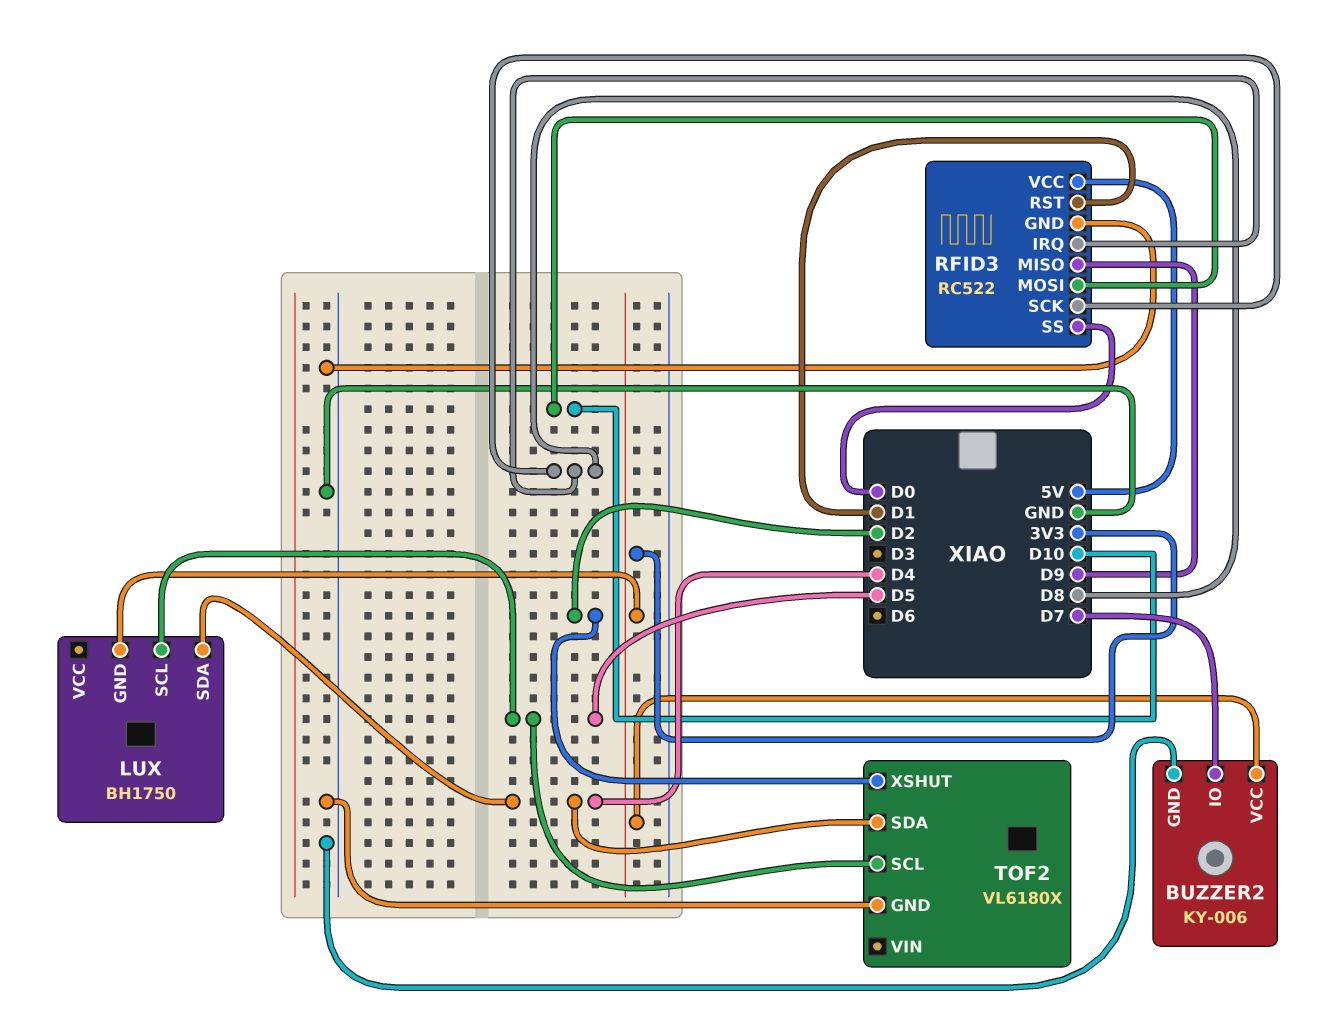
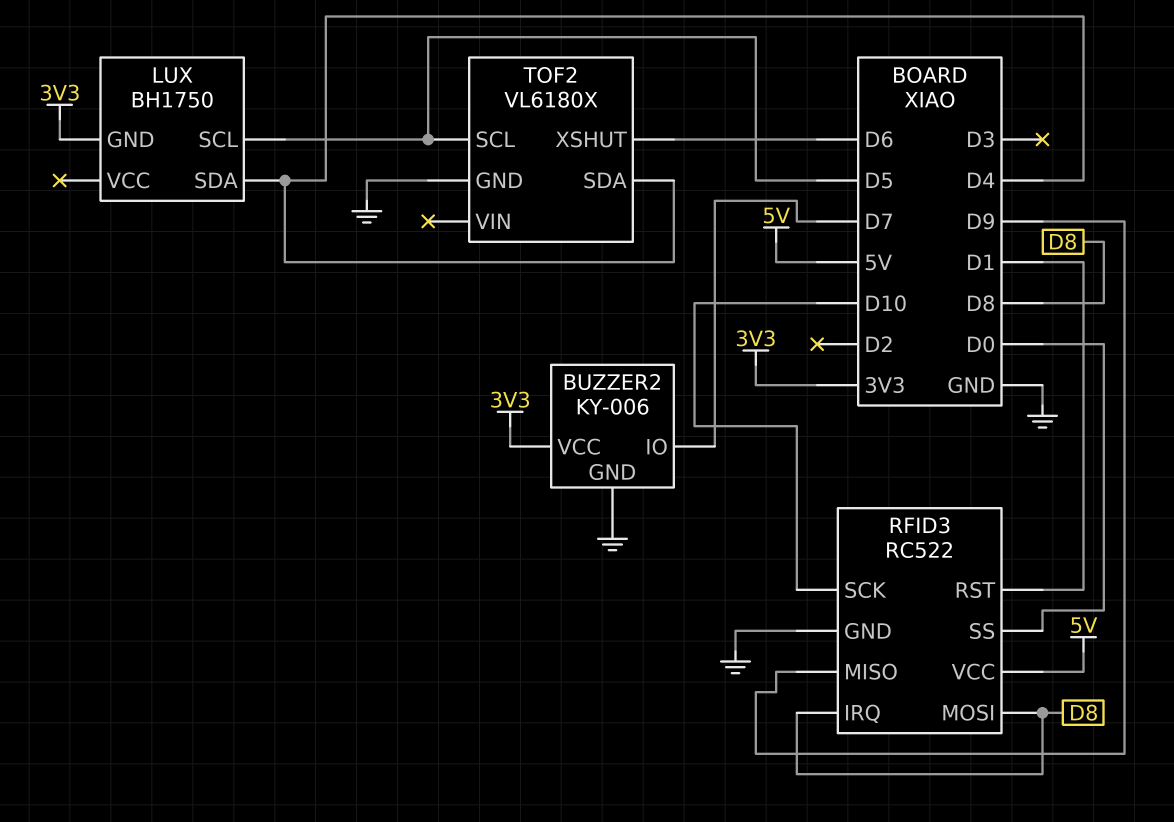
RFID3 pin MOSI: D10 -> D8
RFID3 pin SCK: D8 -> D10
TOF2 pin XSHUT: D2 -> D6

